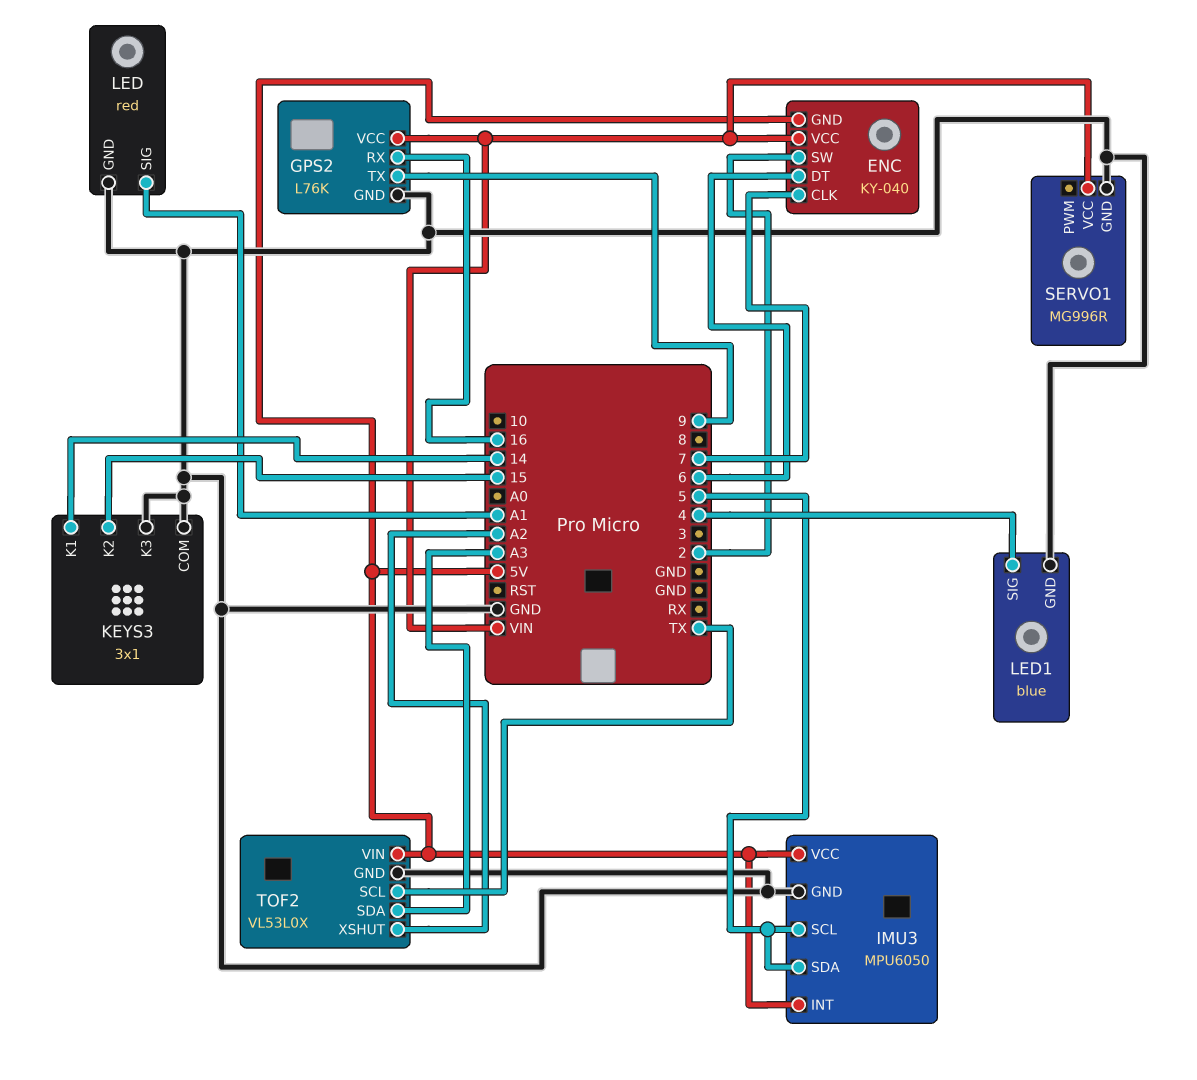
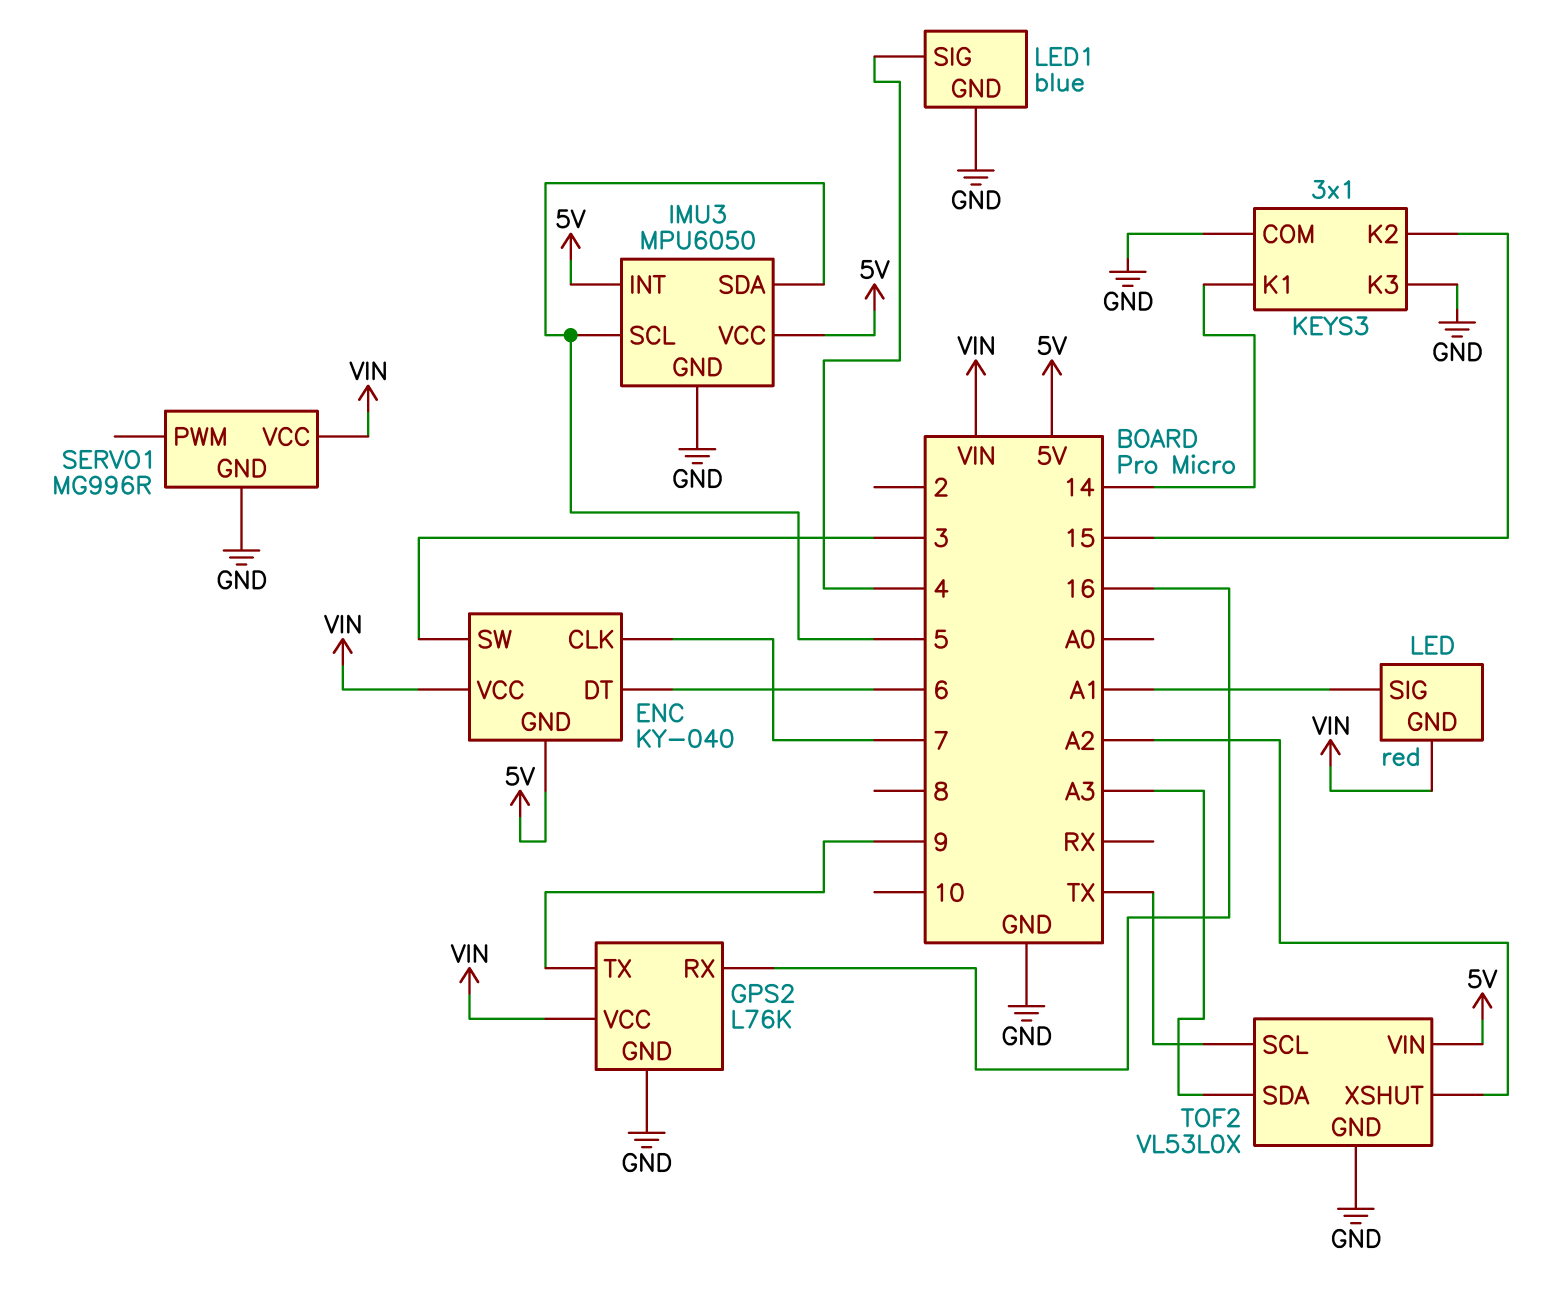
ENC pin SW: 2 -> 3
LED pin GND: GND -> VIN

